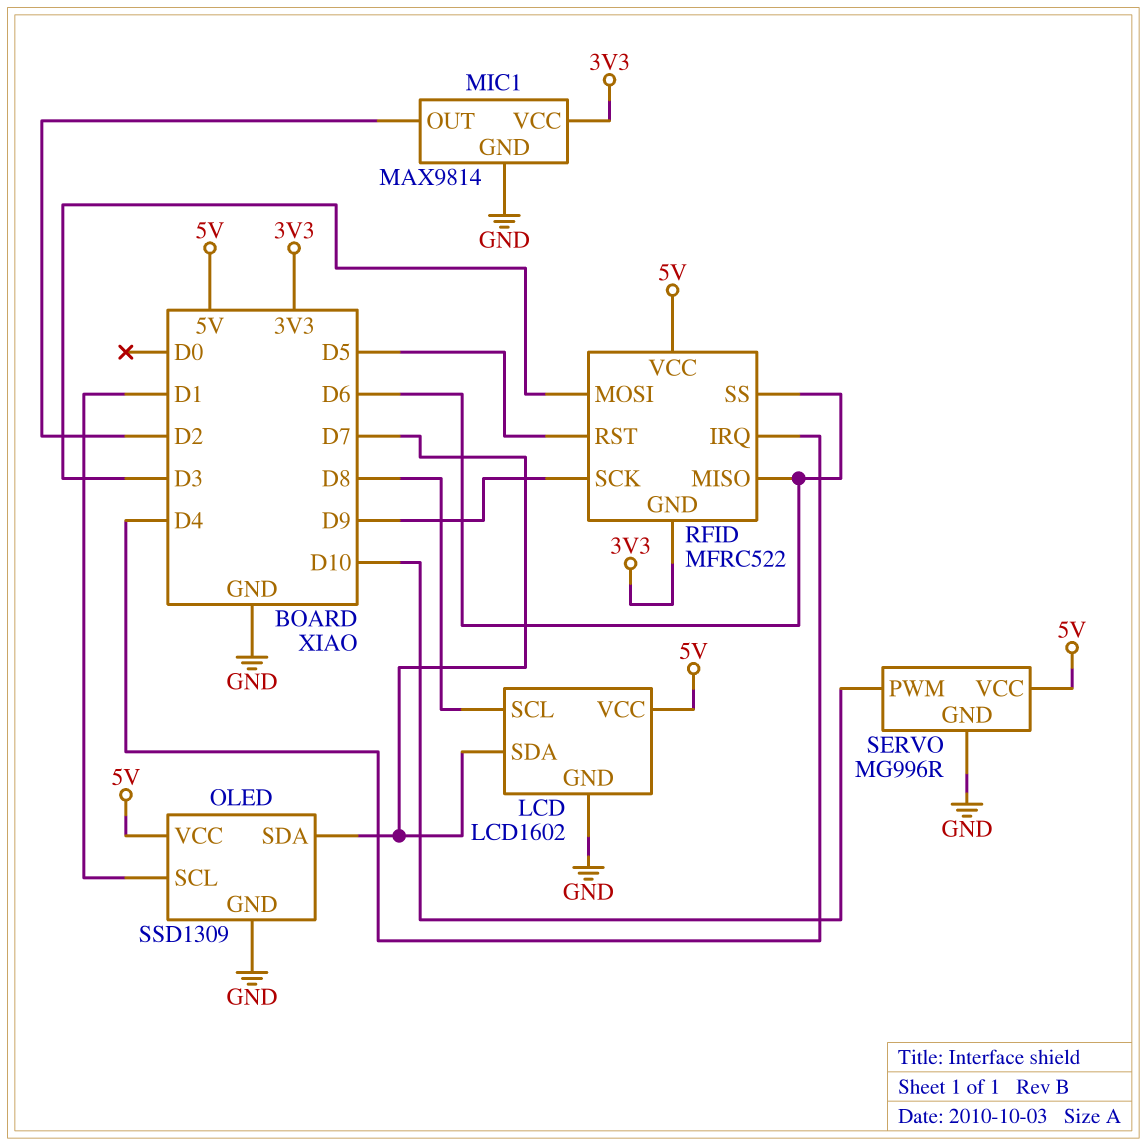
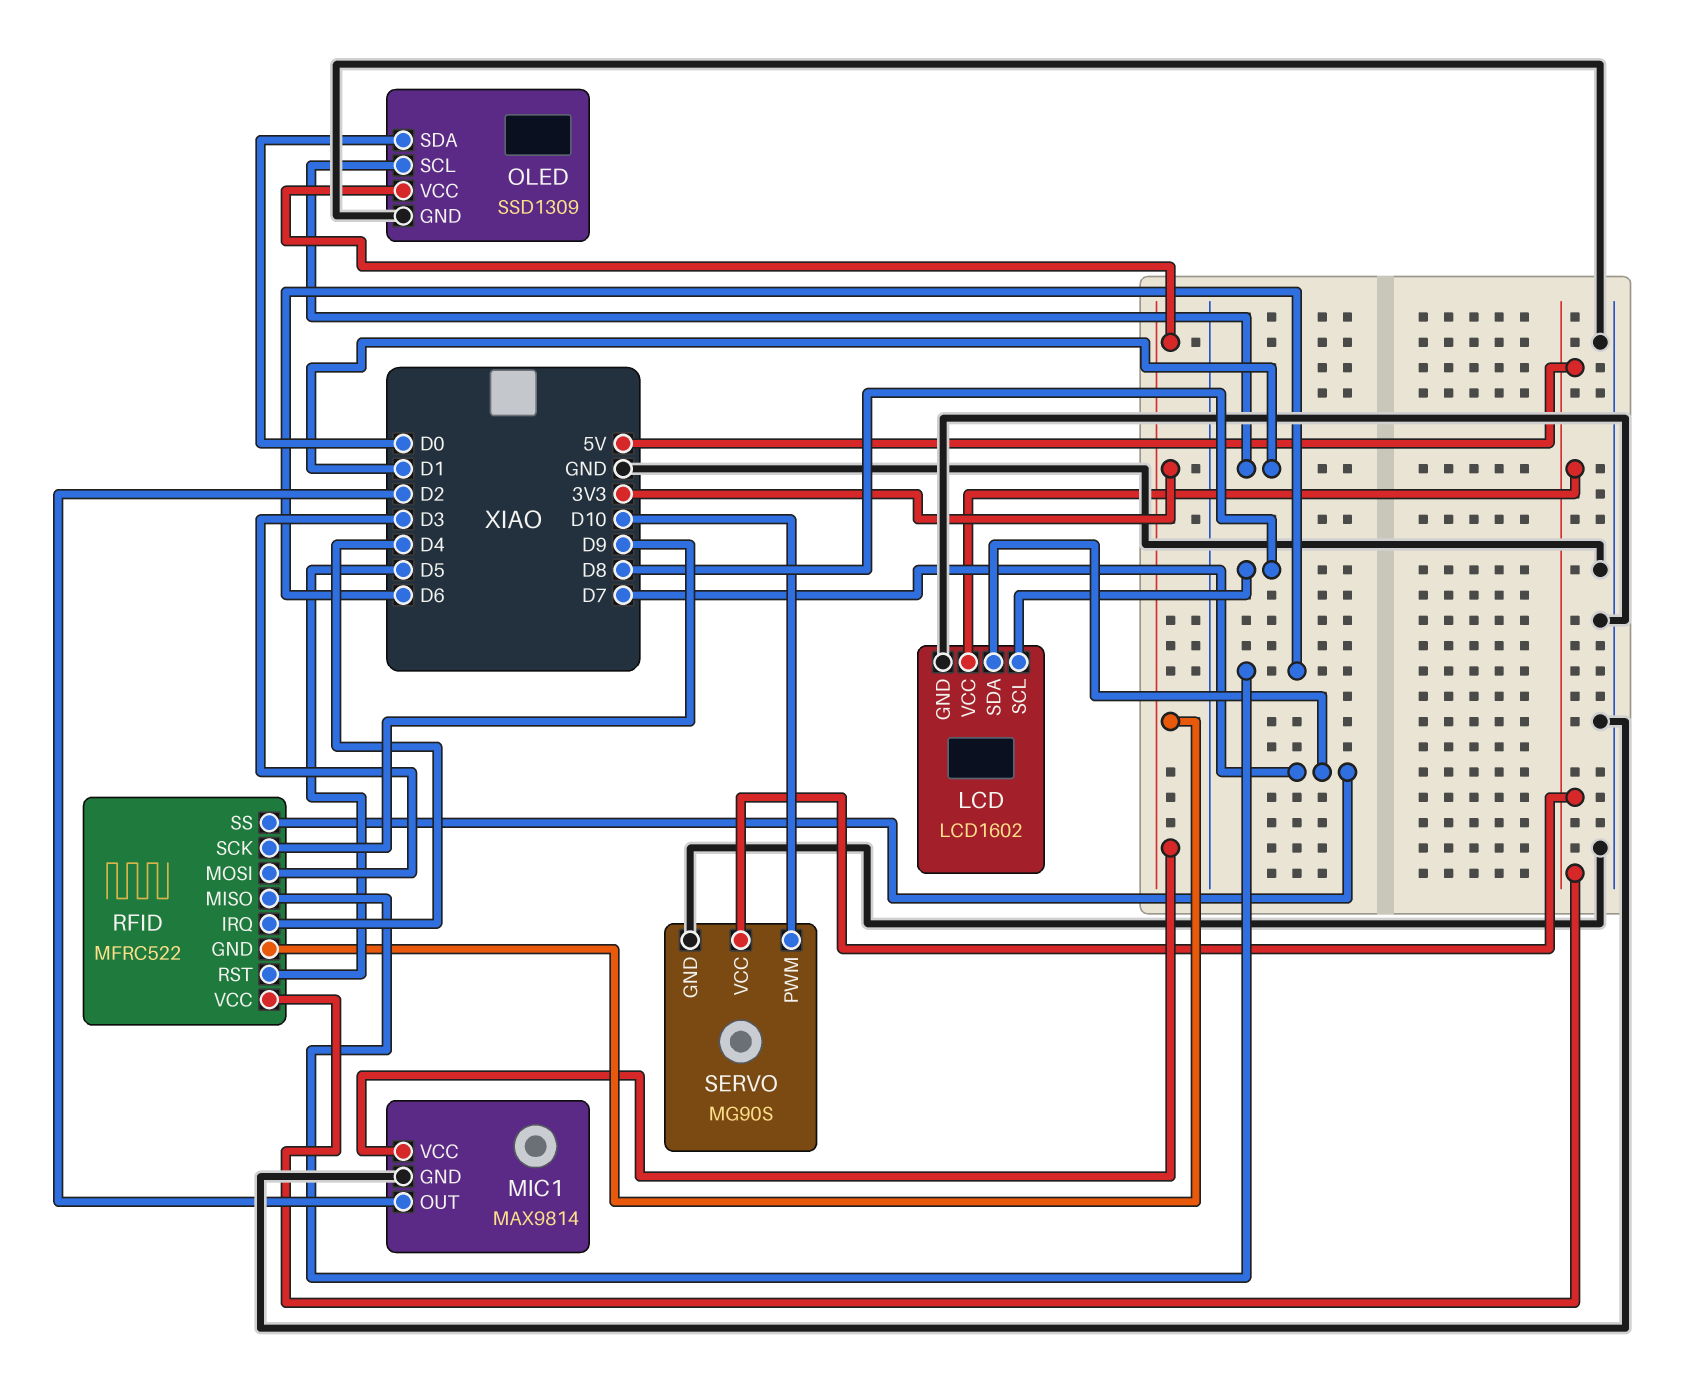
OLED pin SDA: D7 -> D0
OLED pin VCC: 5V -> 3V3
RFID pin SS: D6 -> D7
SERVO: MG996R -> MG90S

